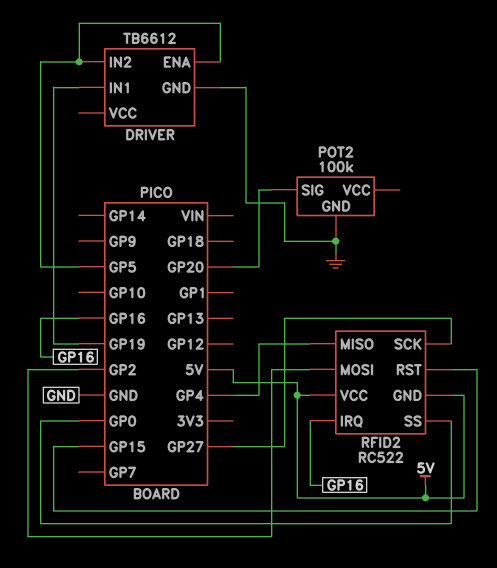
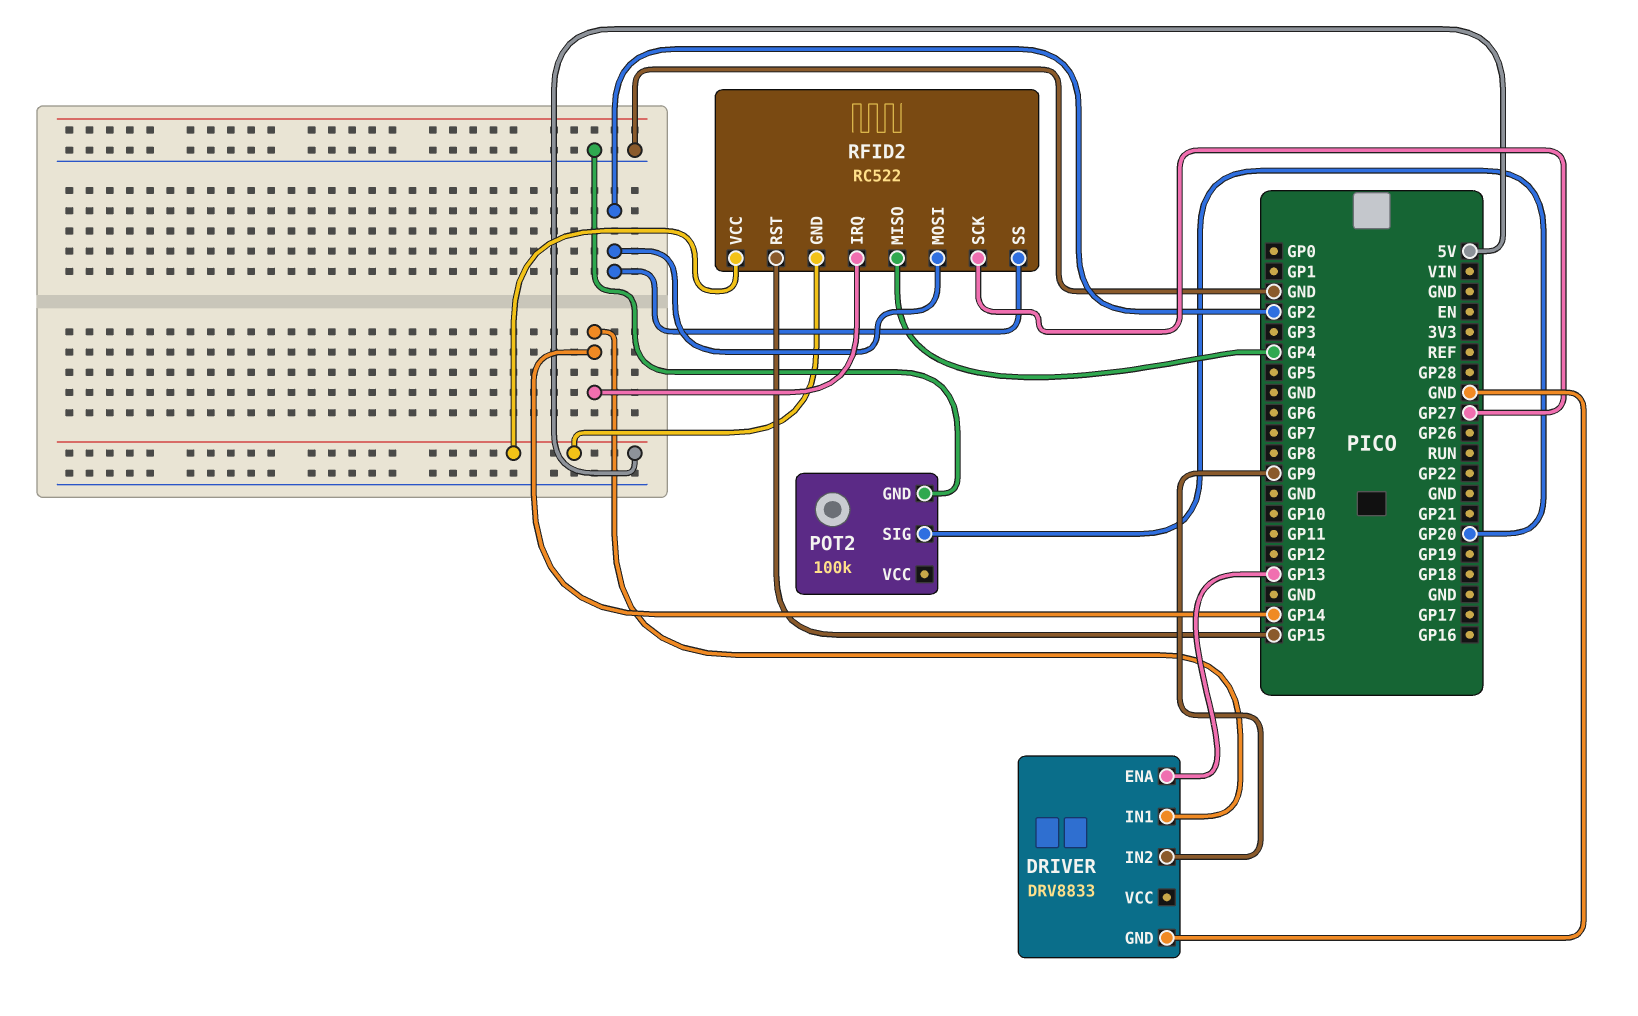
DRIVER: TB6612 -> DRV8833
DRIVER pin ENA: GP5 -> GP13
DRIVER pin IN1: GP19 -> GP14
DRIVER pin IN2: GP5 -> GP9
RFID2 pin IRQ: GP16 -> GP14
RFID2 pin SS: GP0 -> GP2

